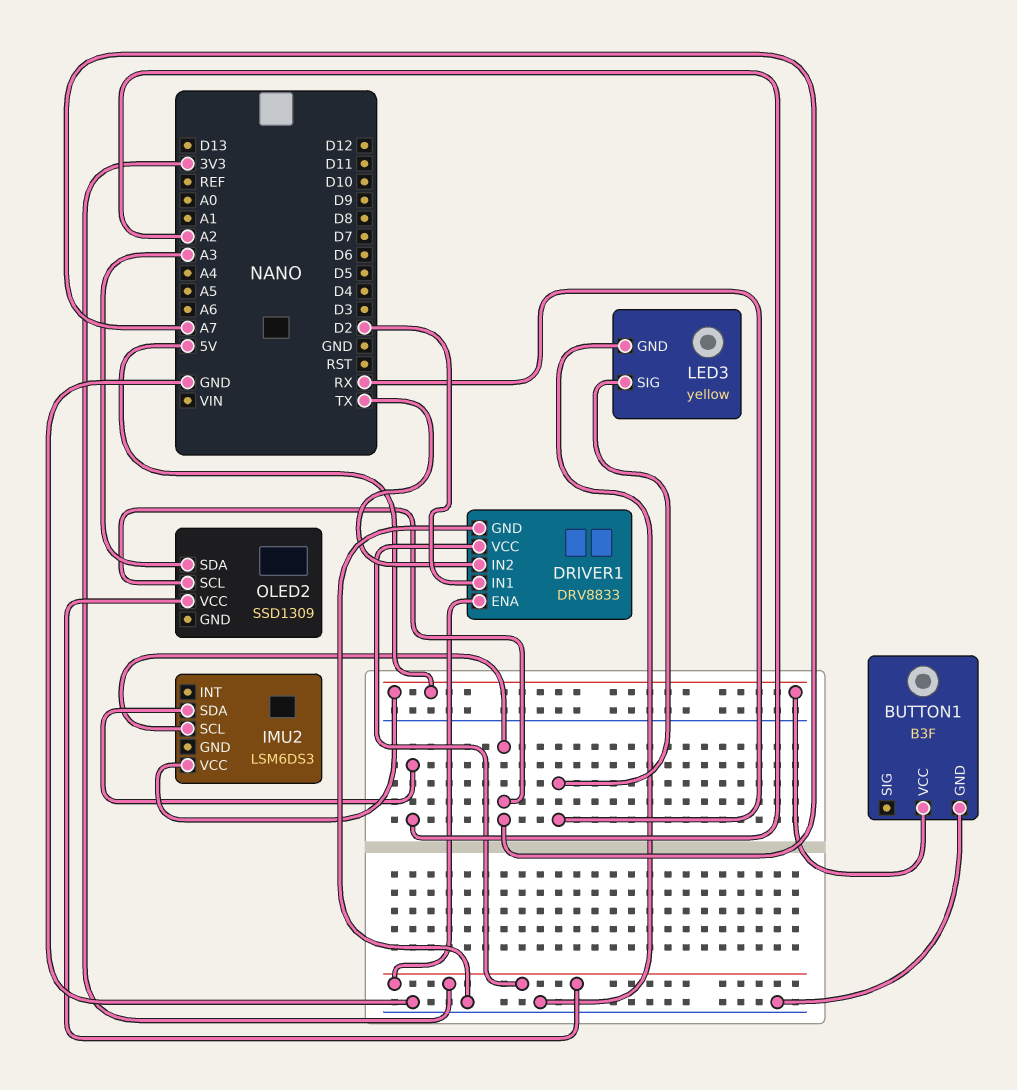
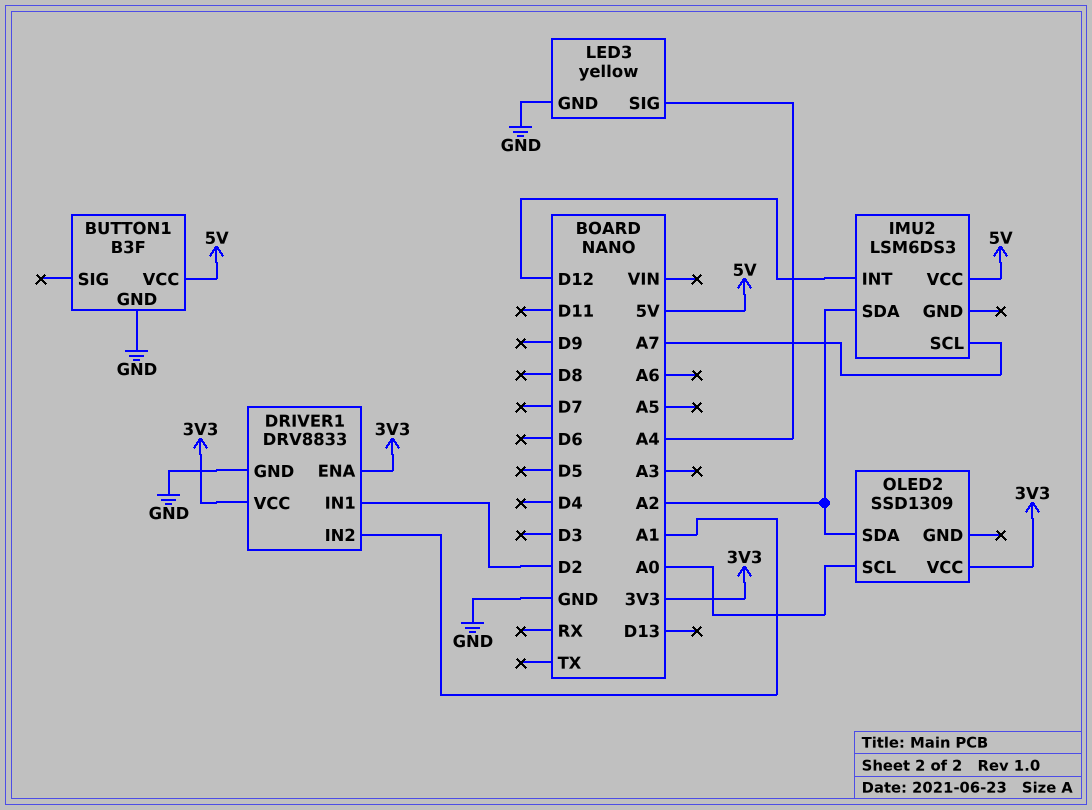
DRIVER1 pin IN2: TX -> A1
IMU2 pin INT: none -> D12
LED3 pin SIG: RX -> A4
OLED2 pin SCL: A7 -> A0
OLED2 pin SDA: A3 -> A2

